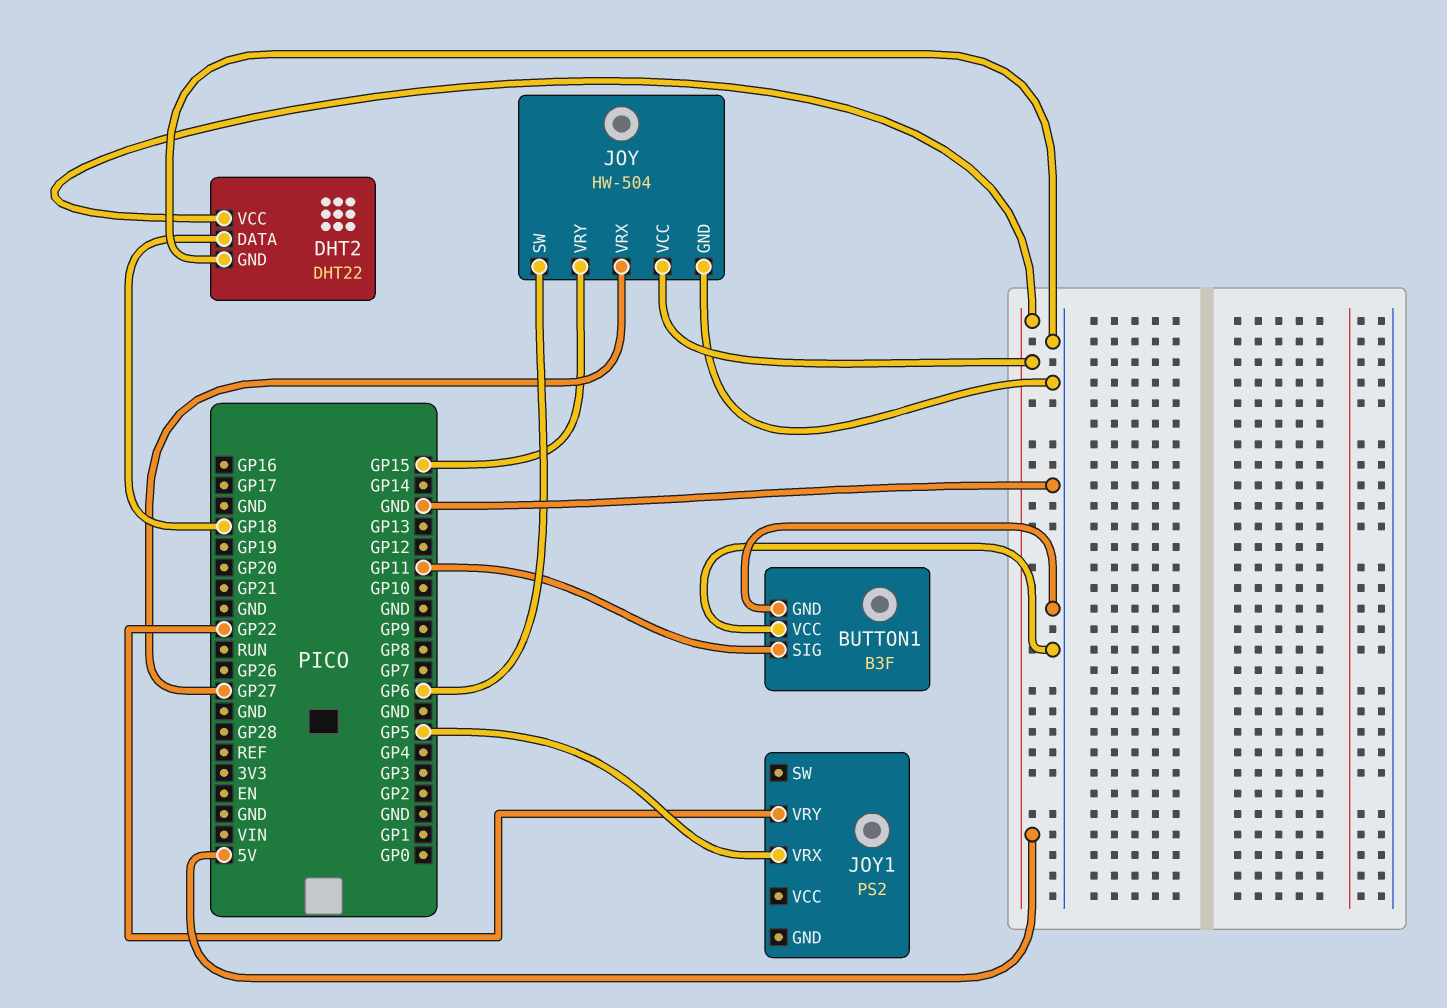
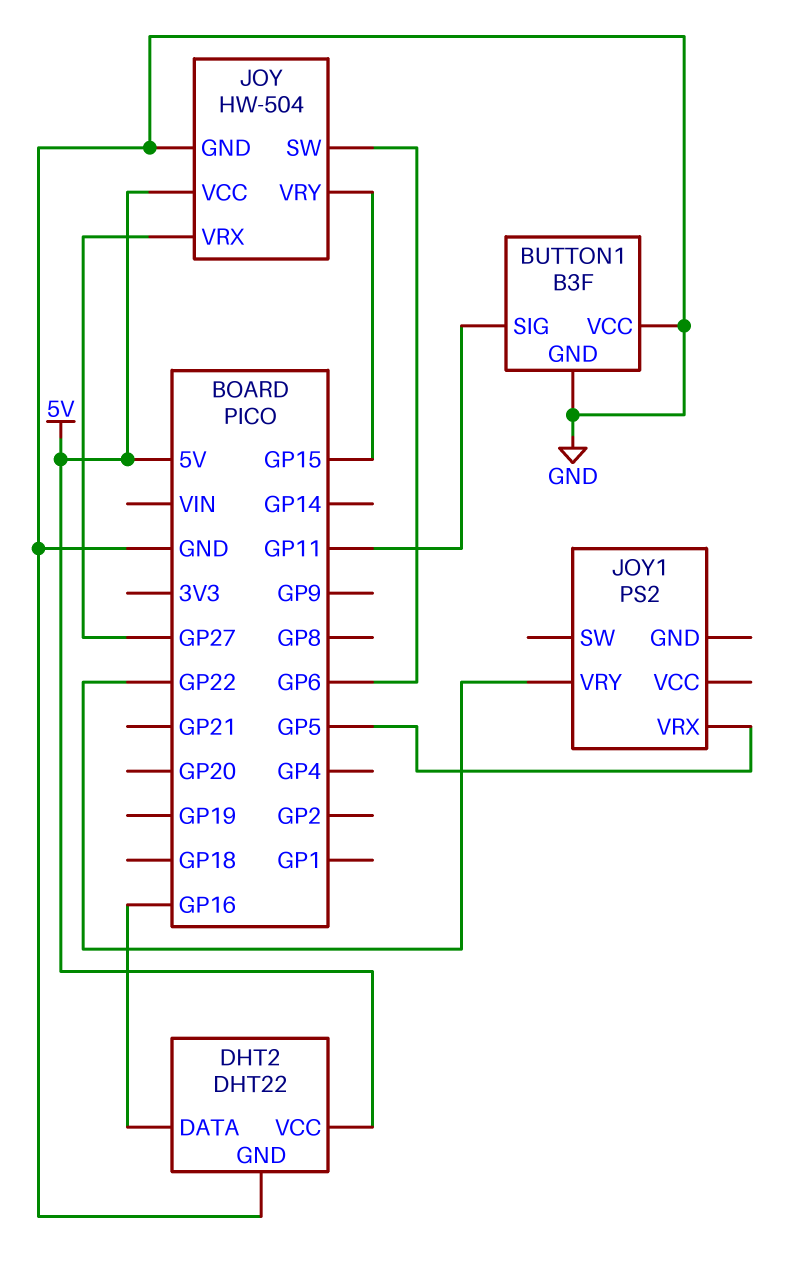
DHT2 pin DATA: GP18 -> GP16

